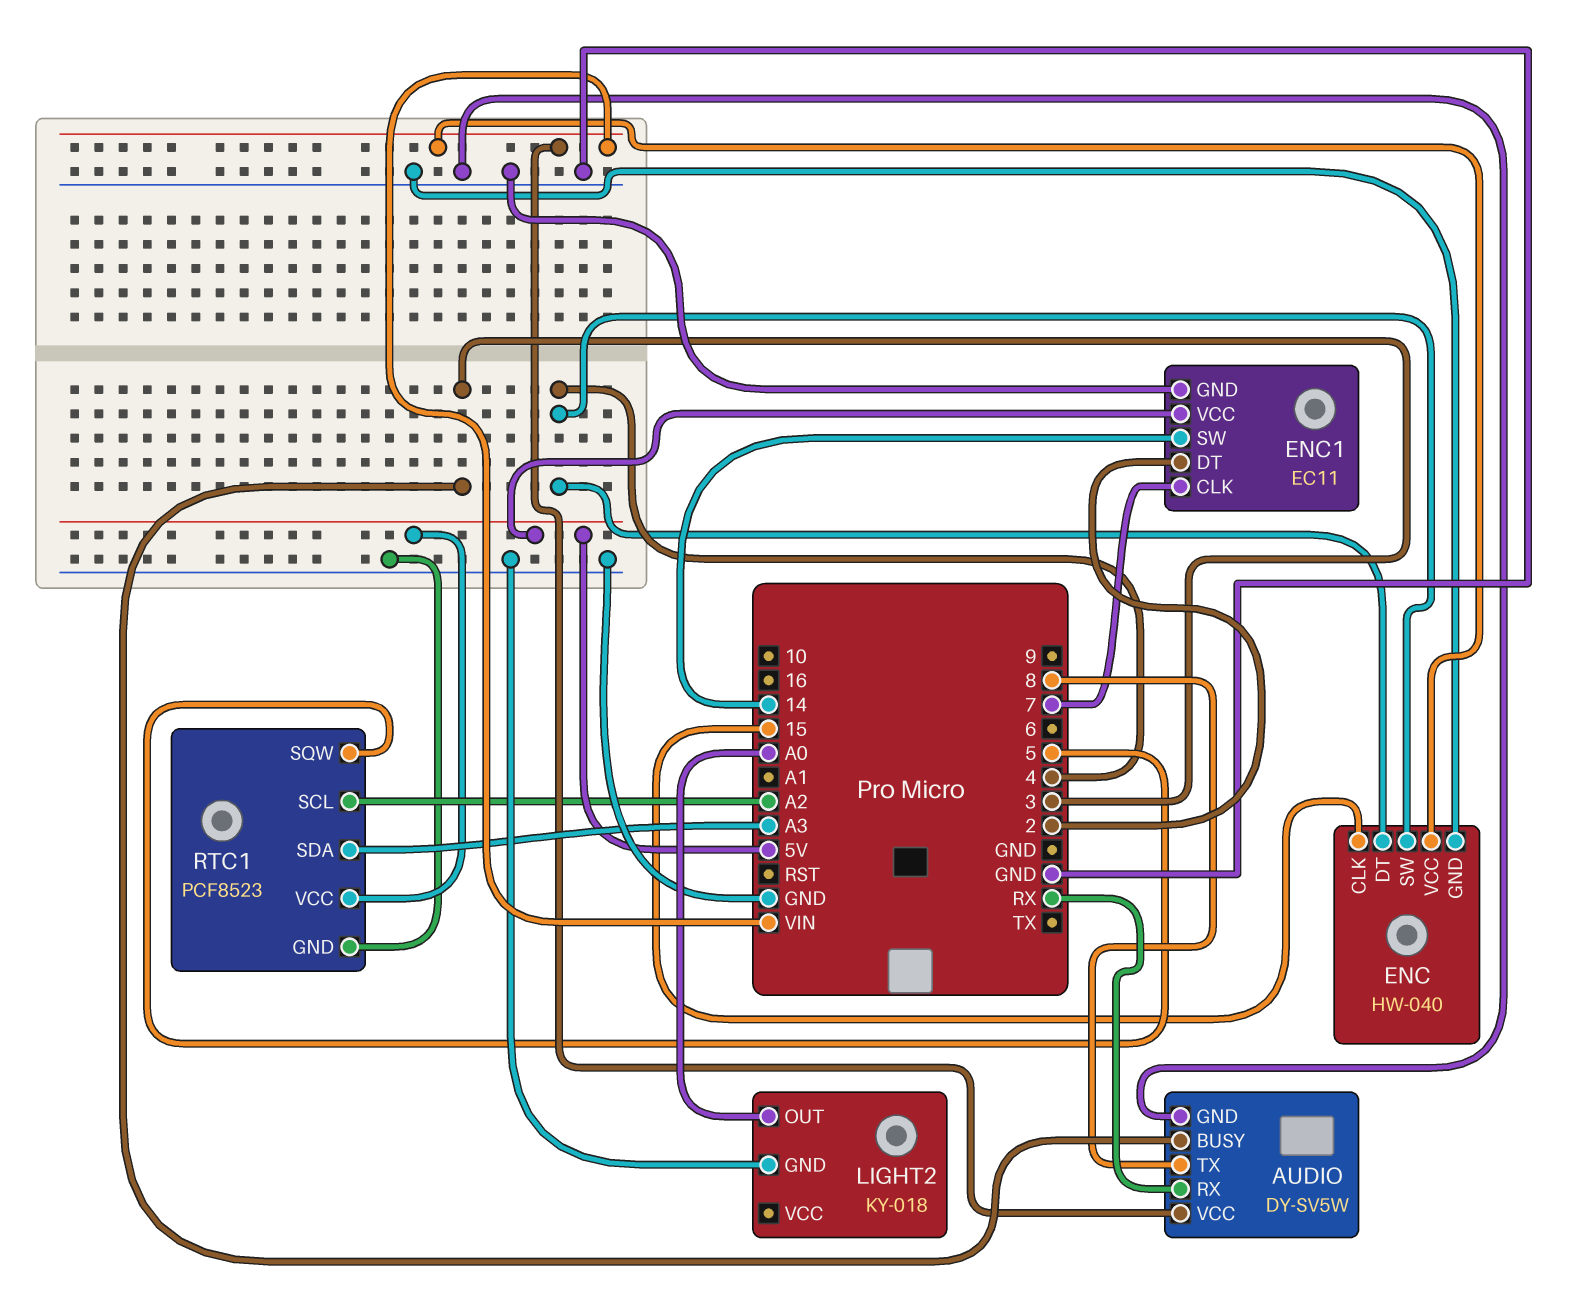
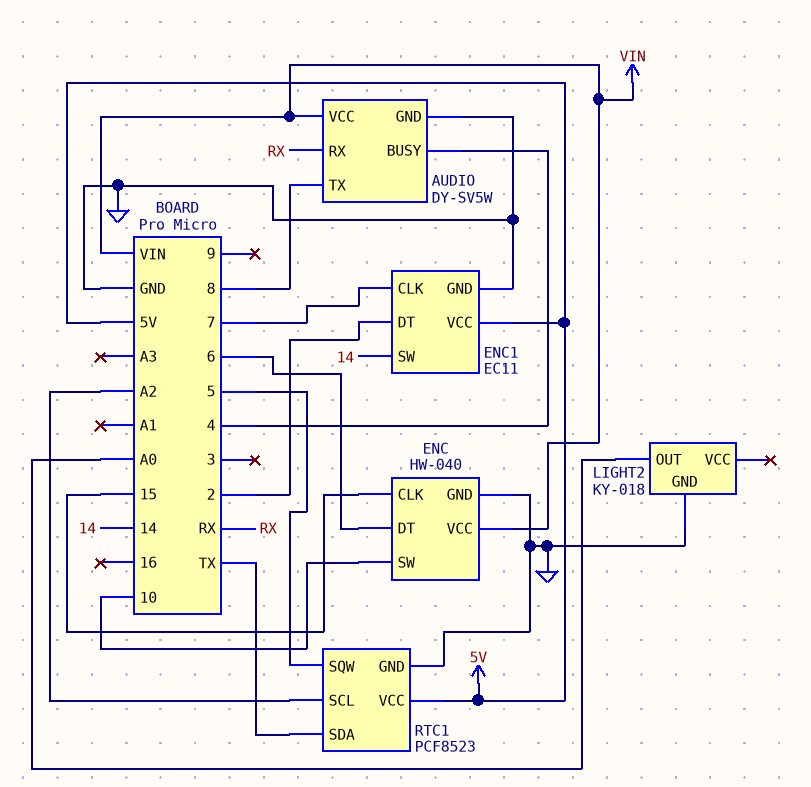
AUDIO pin BUSY: 3 -> 4
ENC pin DT: 4 -> 6
ENC pin SW: 4 -> 10
RTC1 pin SDA: A3 -> TX

